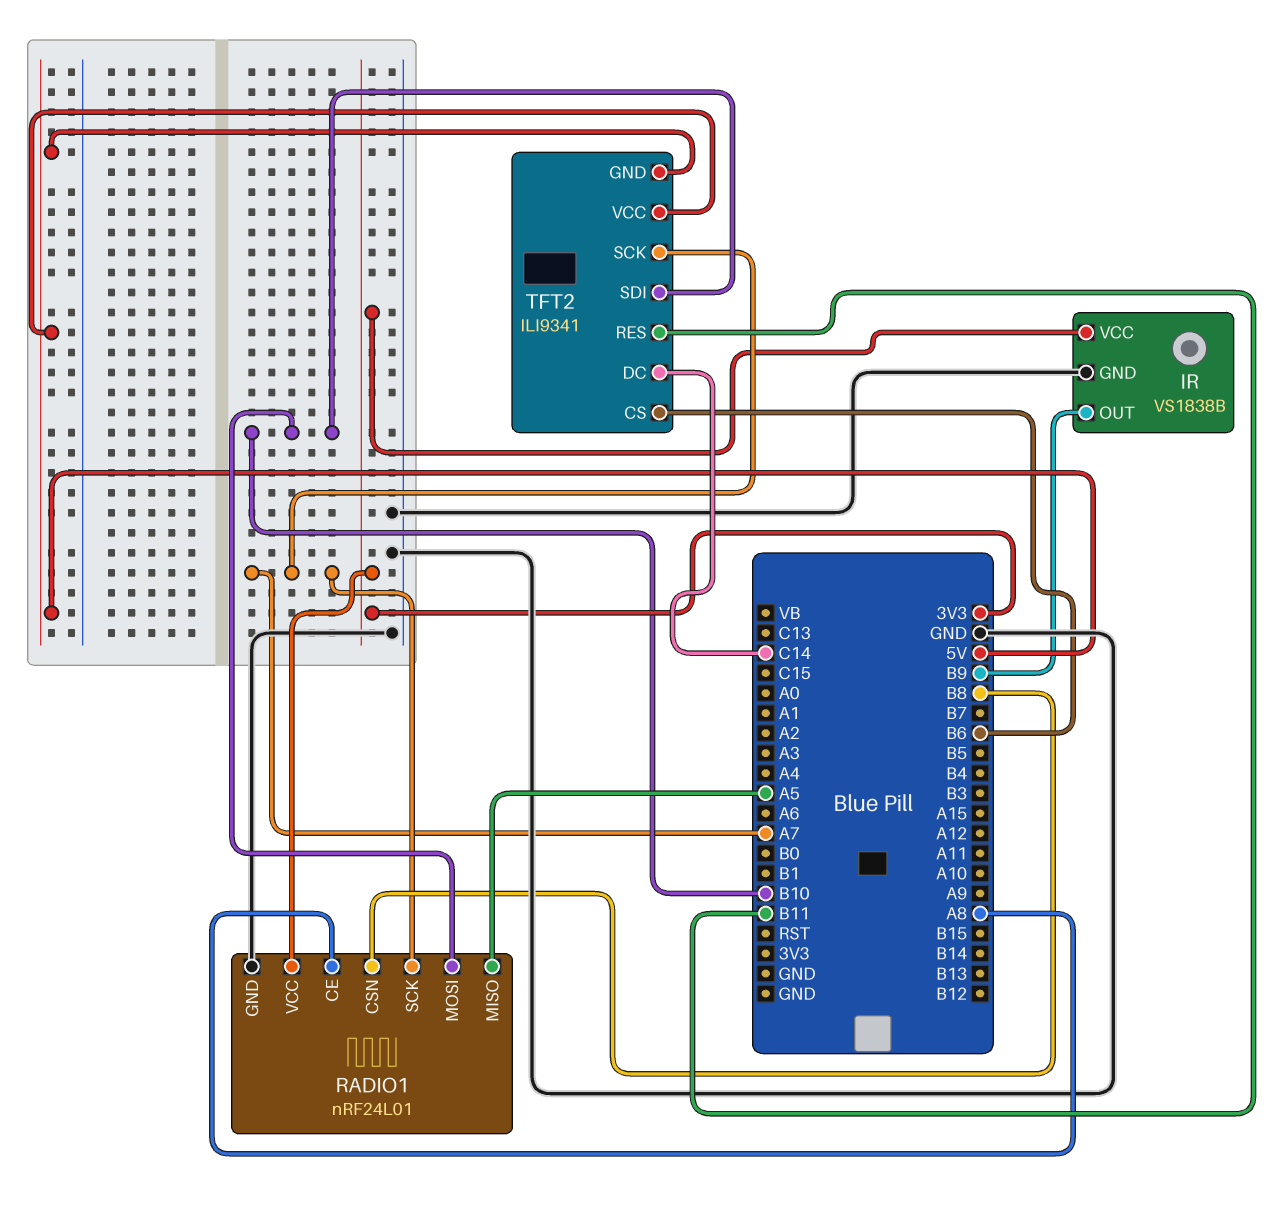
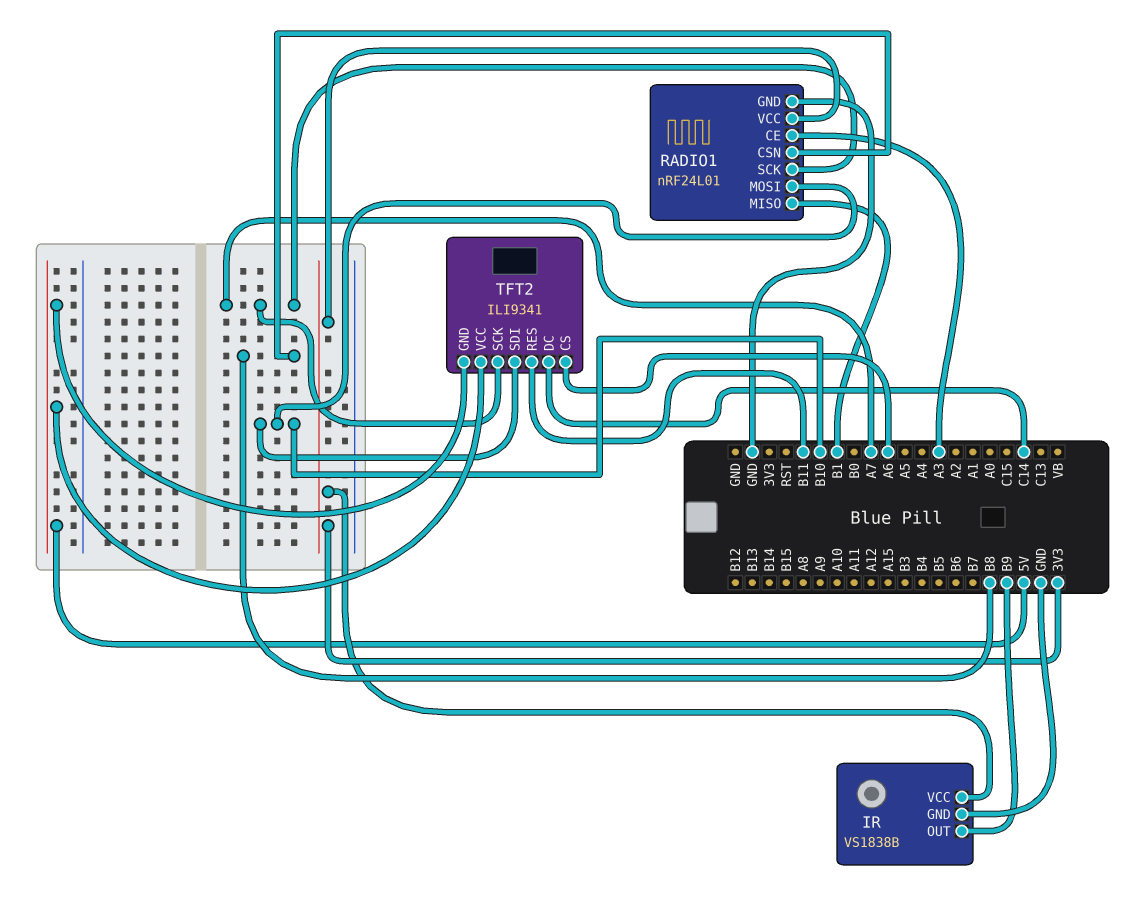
RADIO1 pin CE: A8 -> A3
RADIO1 pin MISO: A5 -> B1
TFT2 pin CS: B6 -> A6

